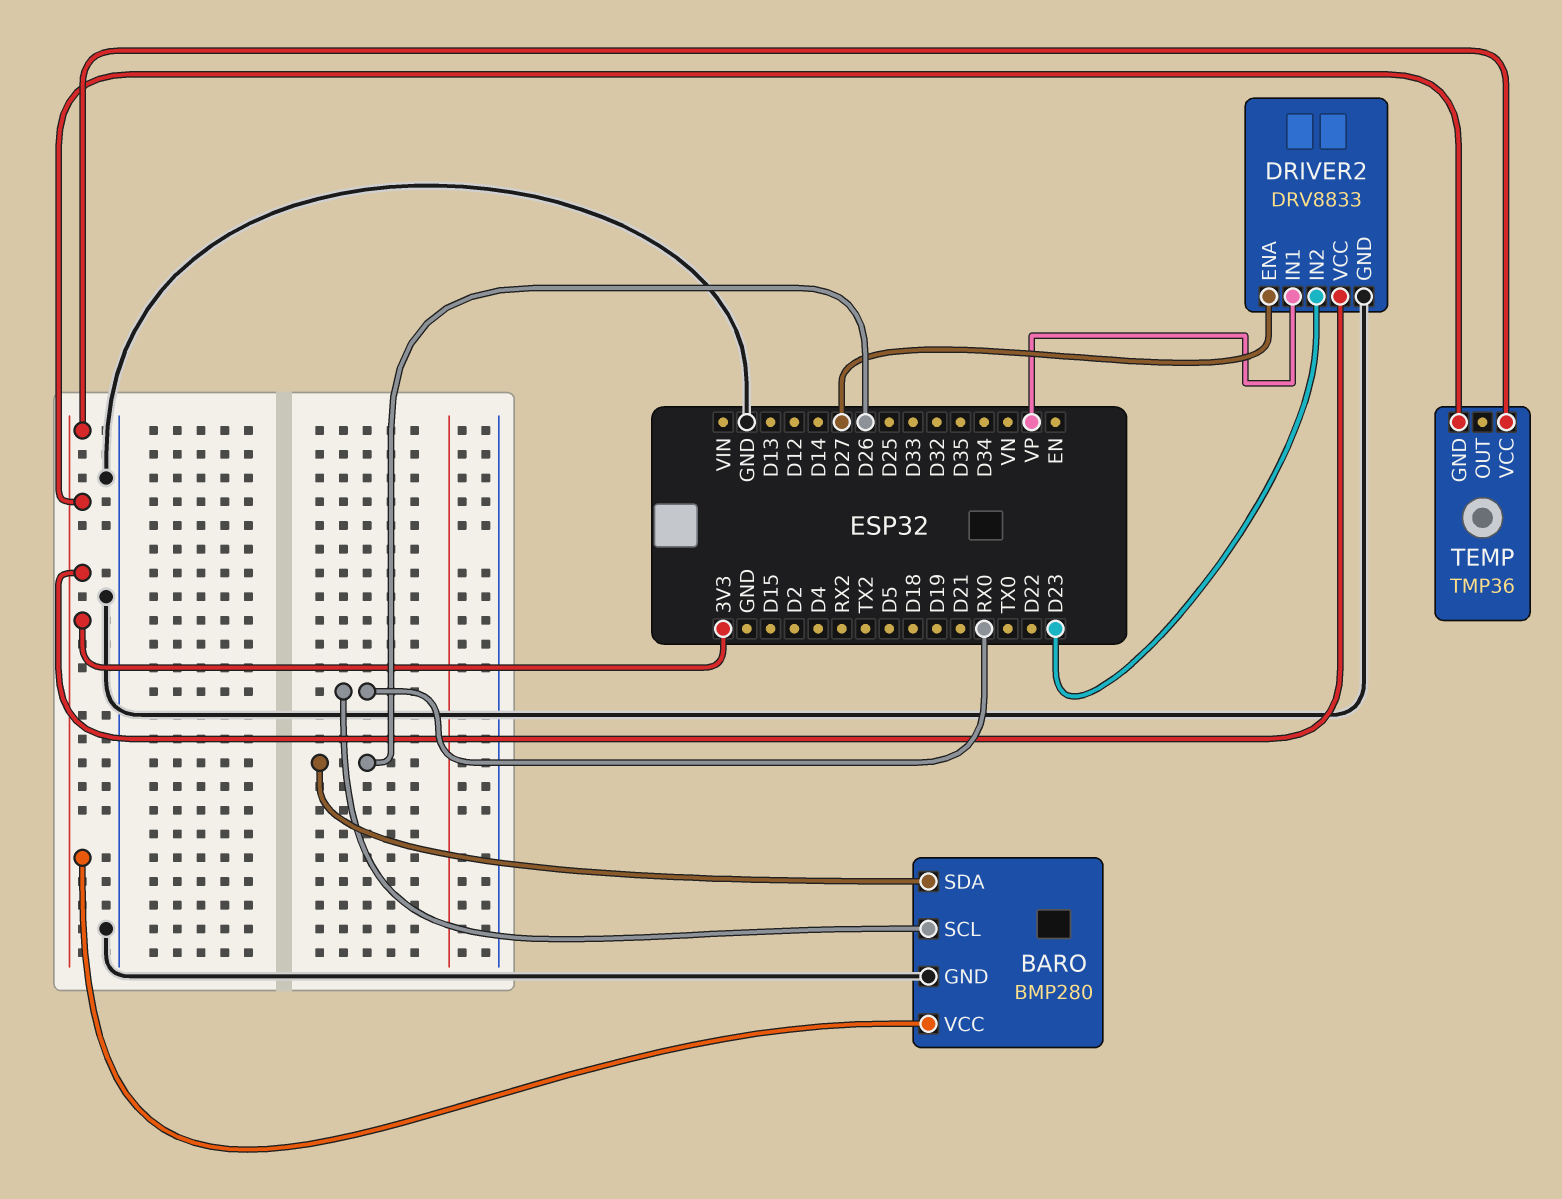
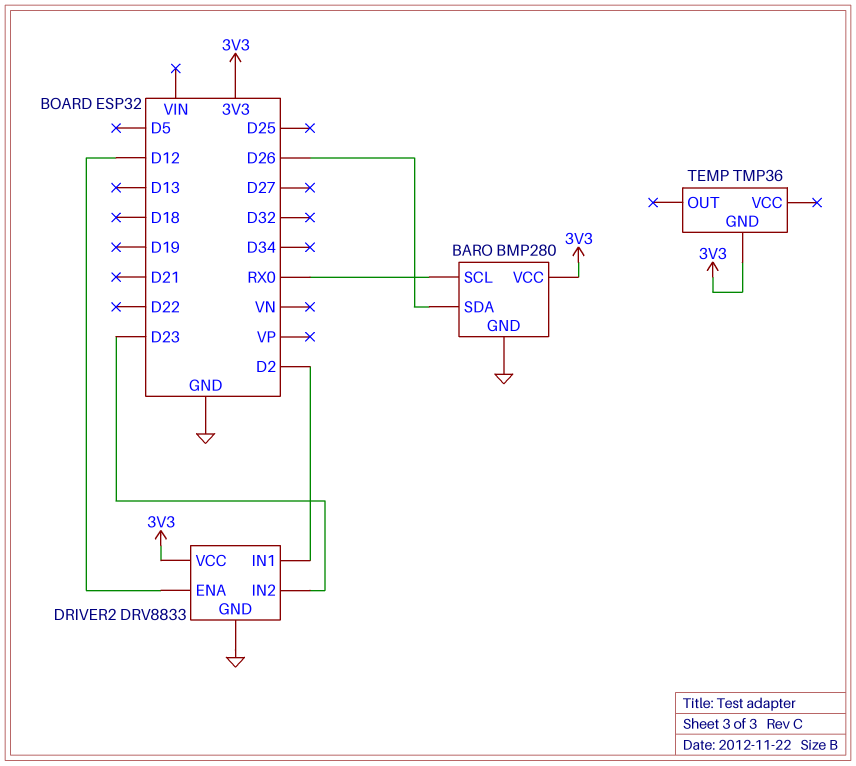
DRIVER2 pin ENA: D27 -> D12
DRIVER2 pin IN1: VP -> D2
TEMP pin VCC: 3V3 -> none

